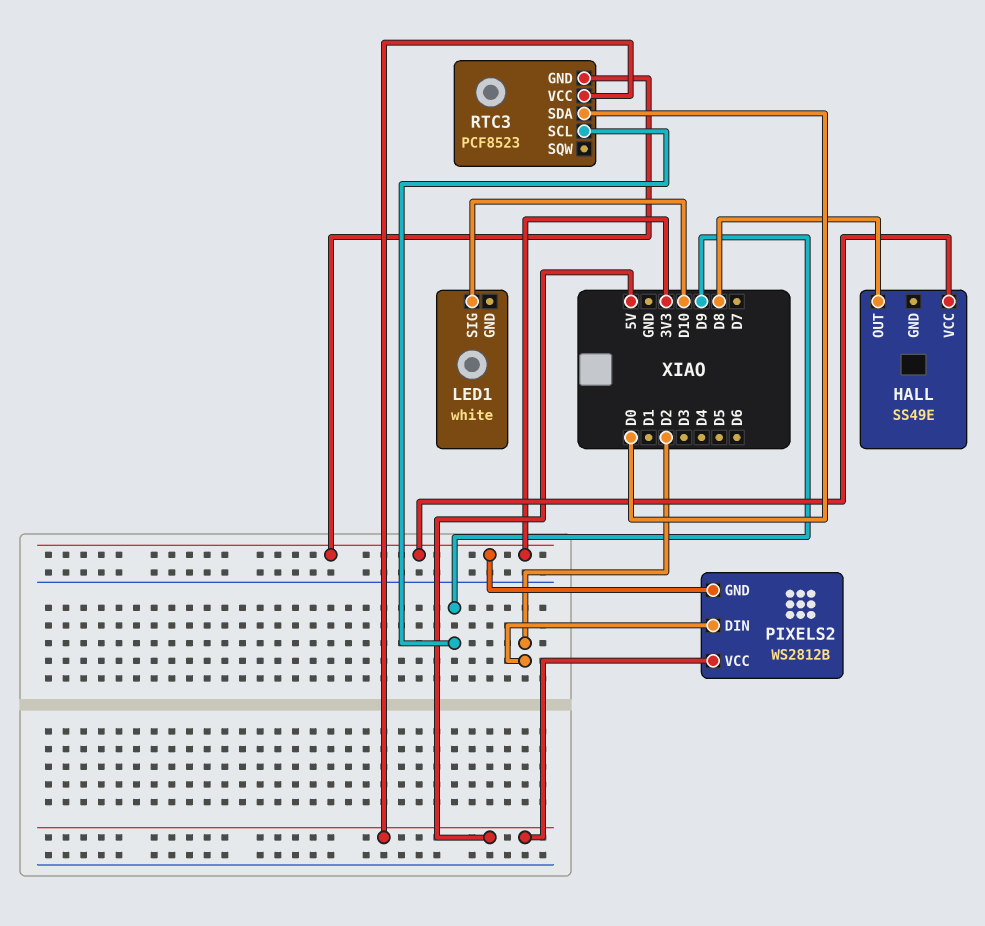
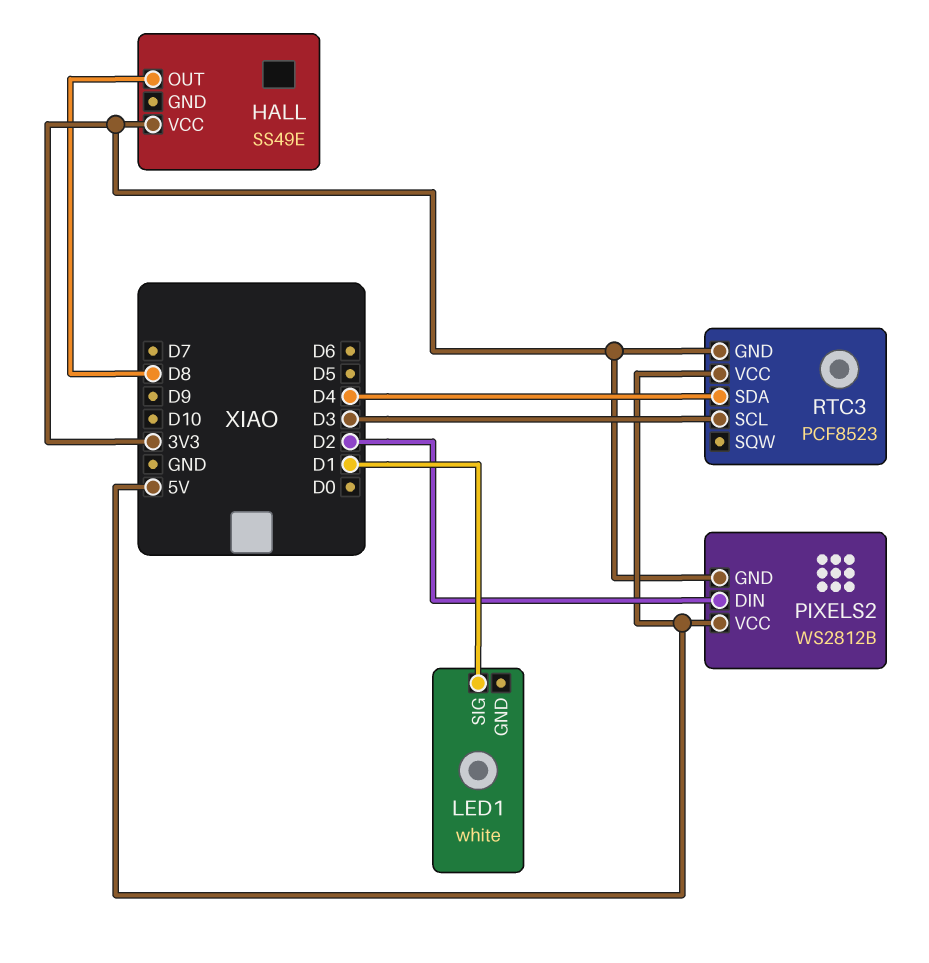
LED1 pin SIG: D10 -> D1
RTC3 pin SCL: D9 -> D3
RTC3 pin SDA: D0 -> D4

